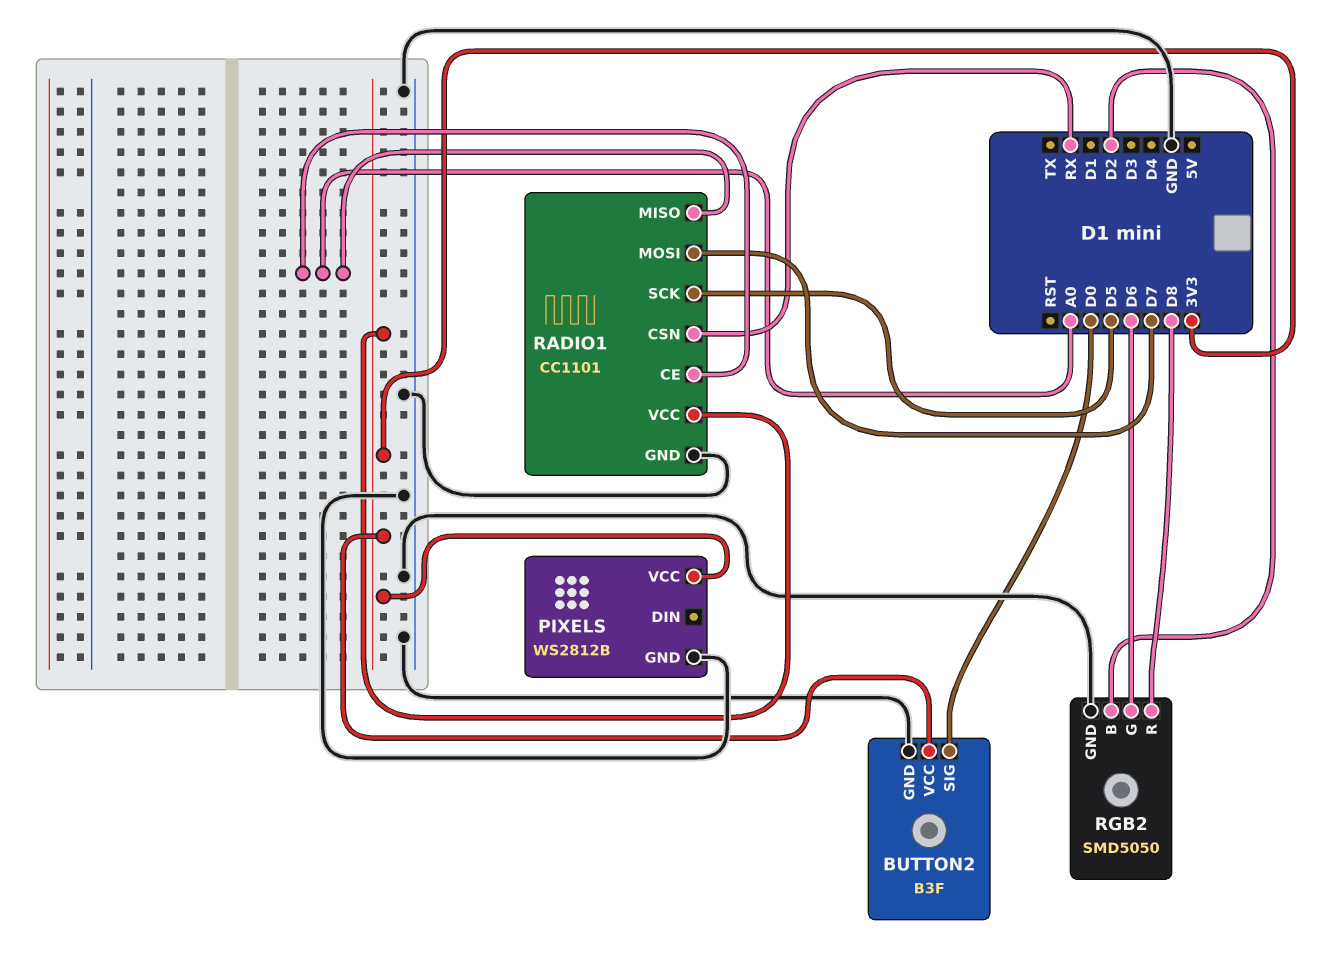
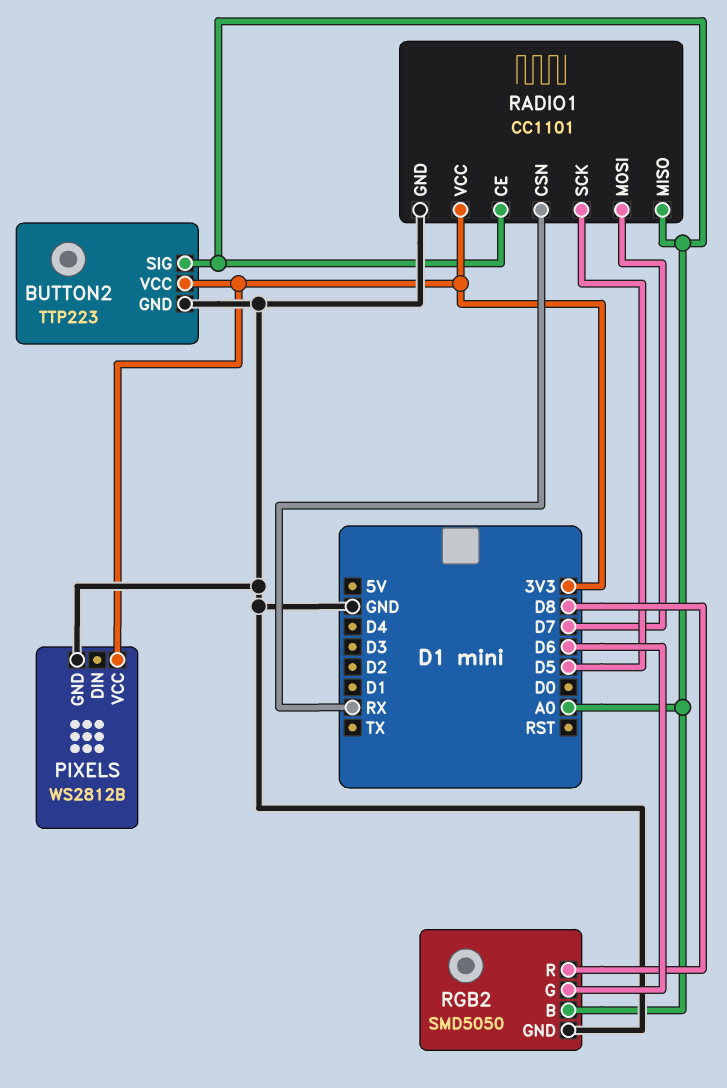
BUTTON2: B3F -> TTP223
BUTTON2 pin SIG: D0 -> A0
RGB2 pin B: D2 -> A0

